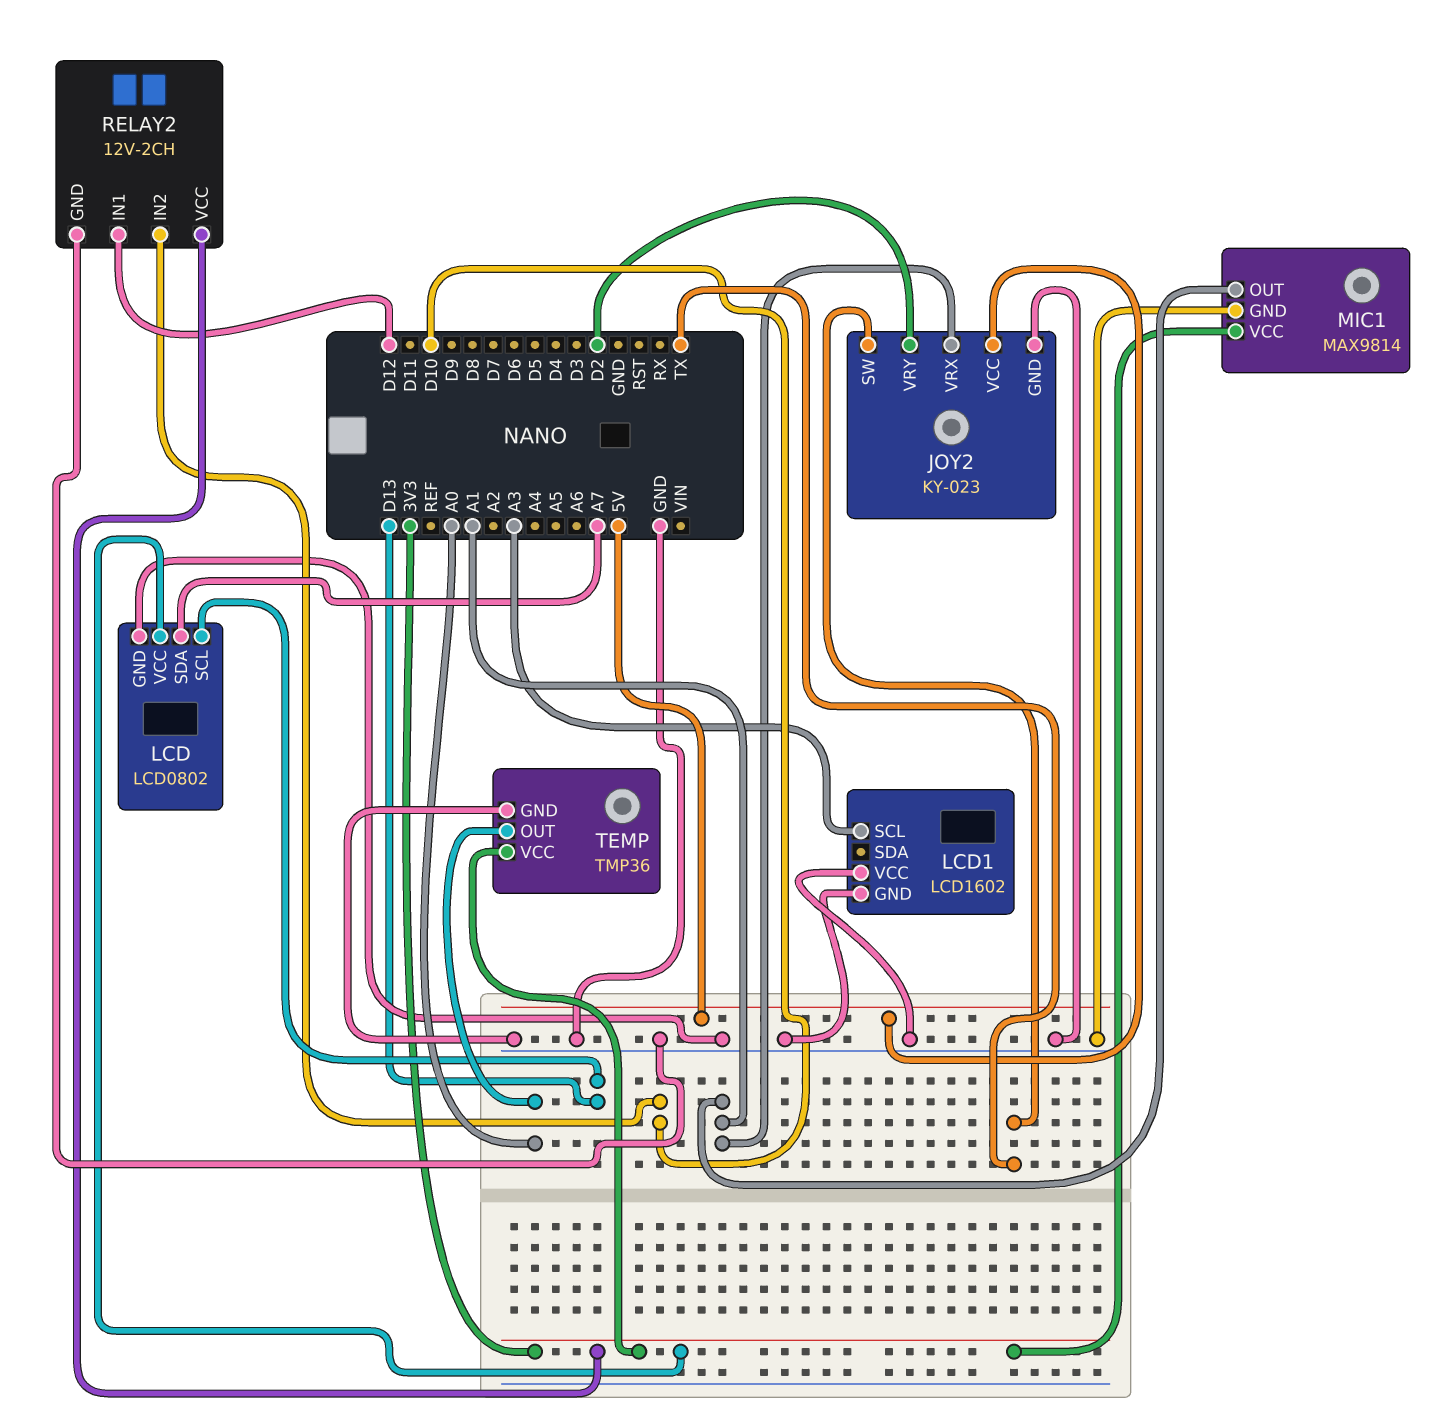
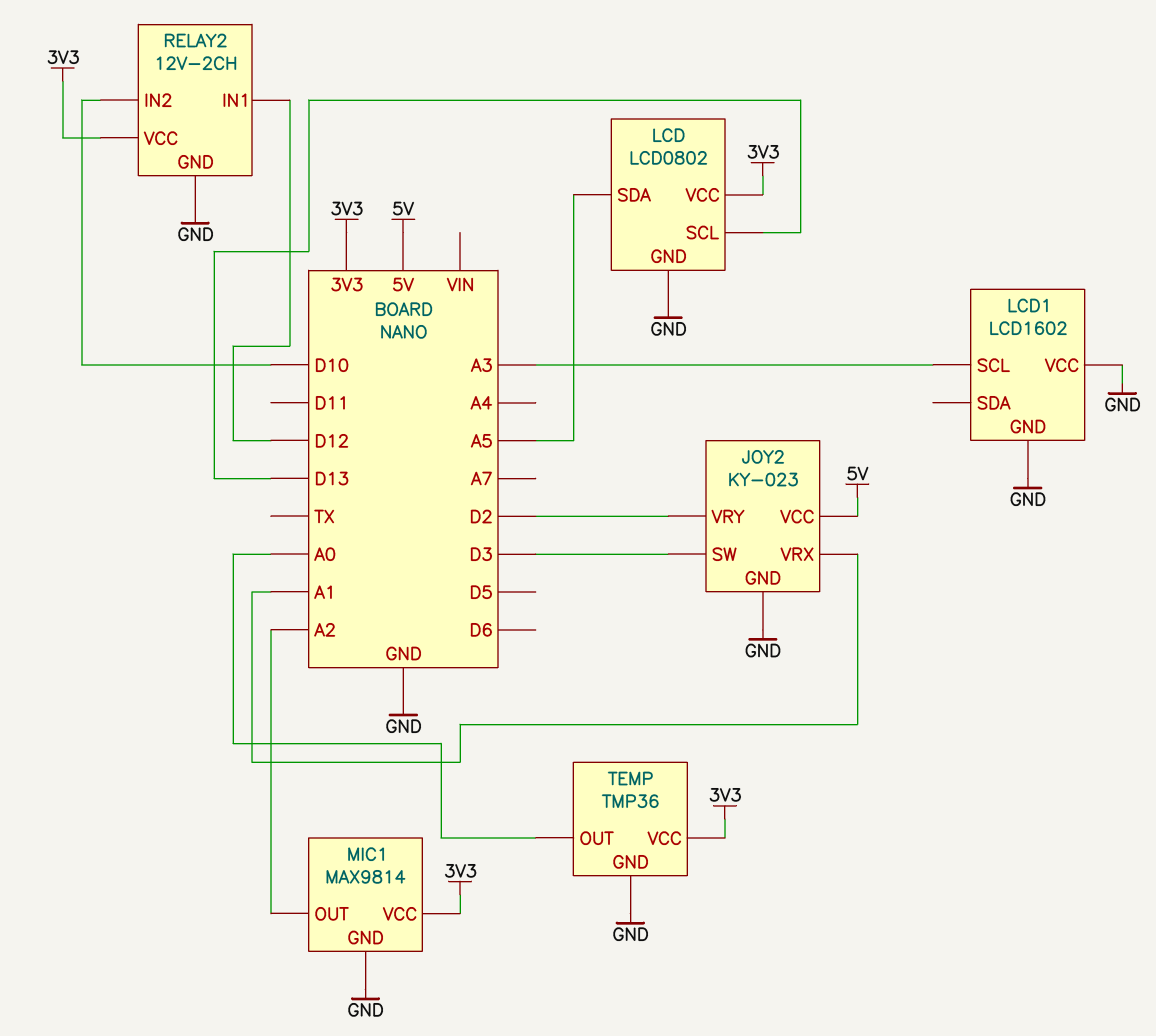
JOY2 pin SW: TX -> D3
LCD pin SDA: A7 -> A5
MIC1 pin OUT: A1 -> A2

